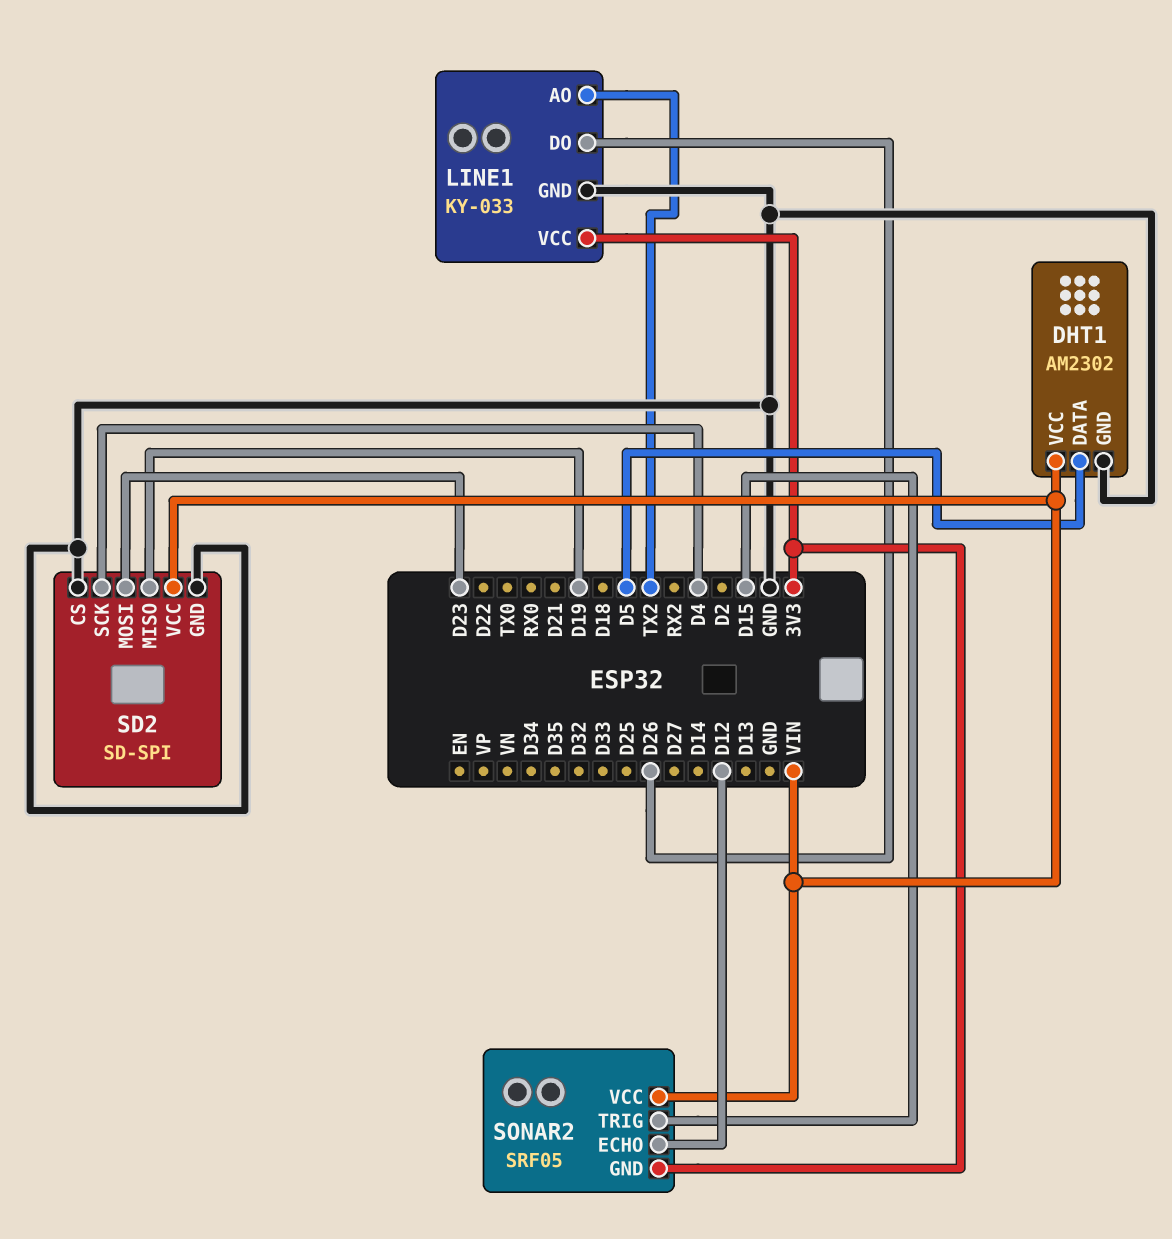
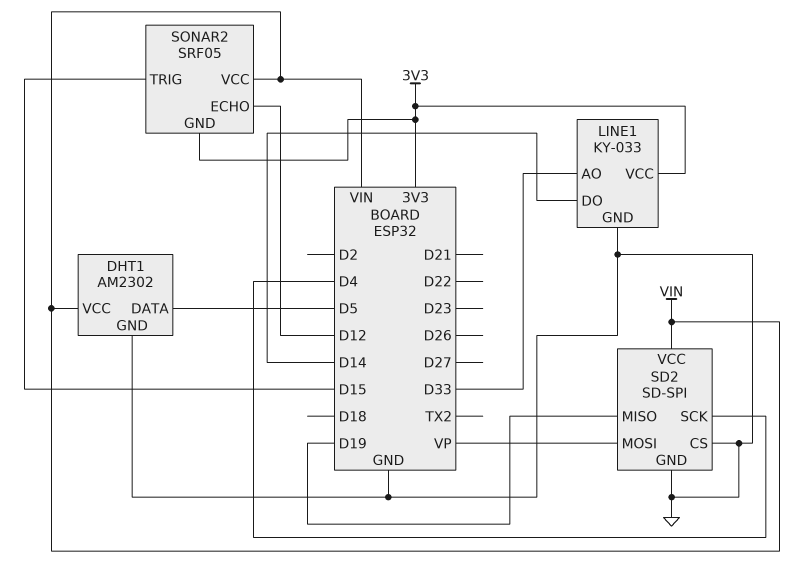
LINE1 pin AO: TX2 -> D33
LINE1 pin DO: D26 -> D14
SD2 pin MOSI: D23 -> VP

